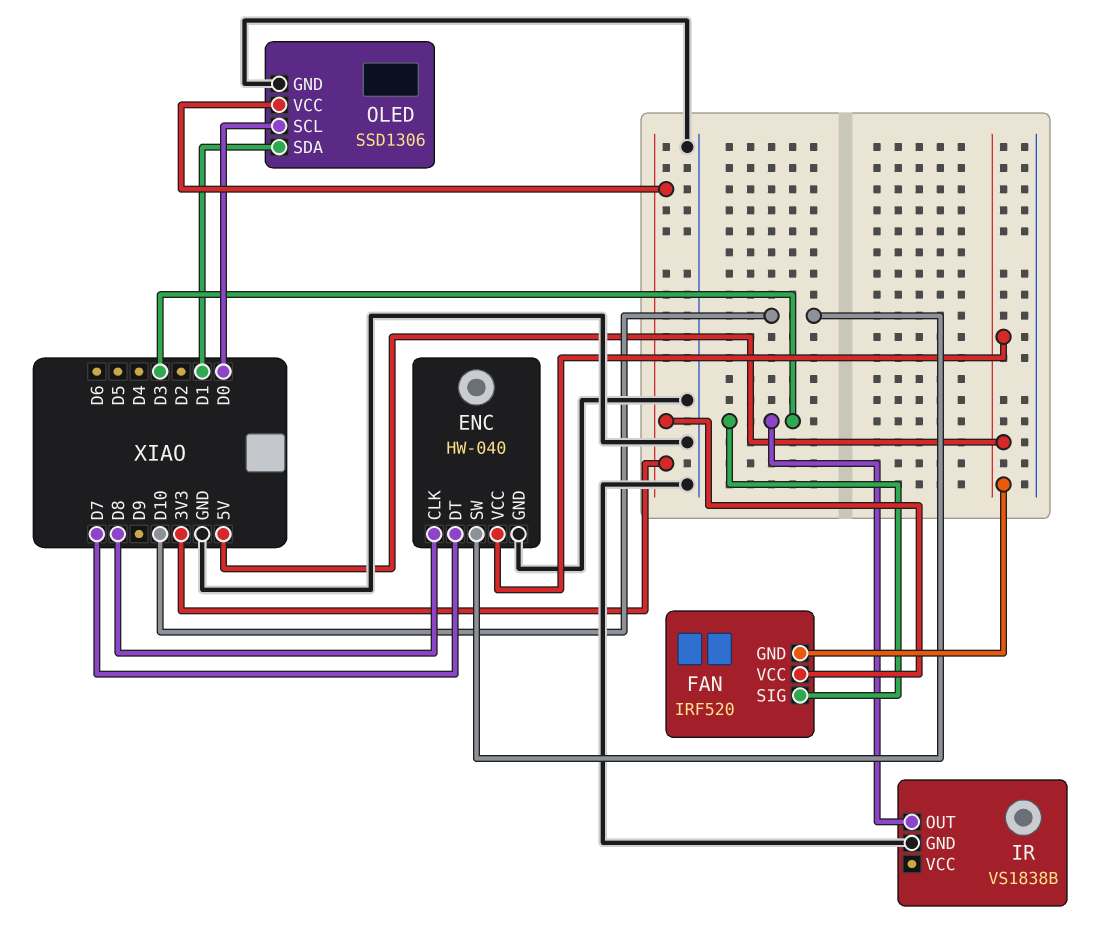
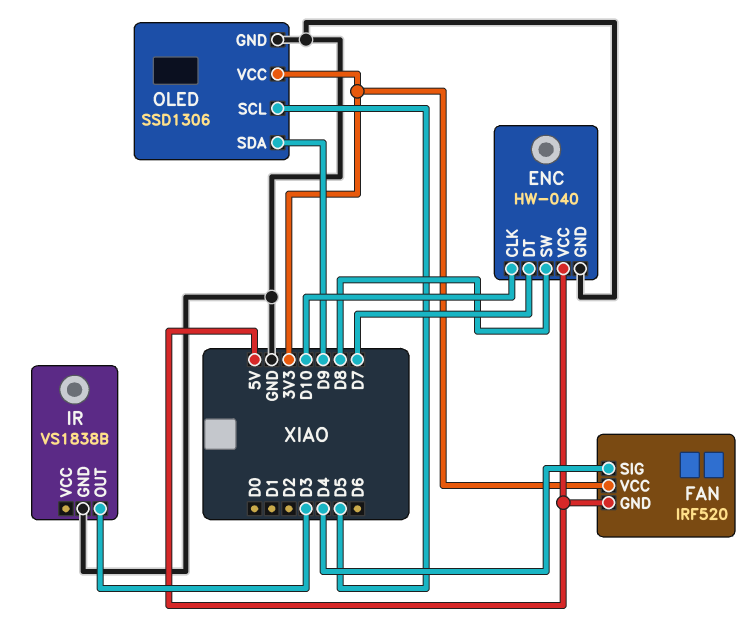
ENC pin CLK: D8 -> D10
ENC pin SW: D10 -> D8
FAN pin SIG: D3 -> D4
OLED pin SCL: D0 -> D5
OLED pin SDA: D1 -> D9

